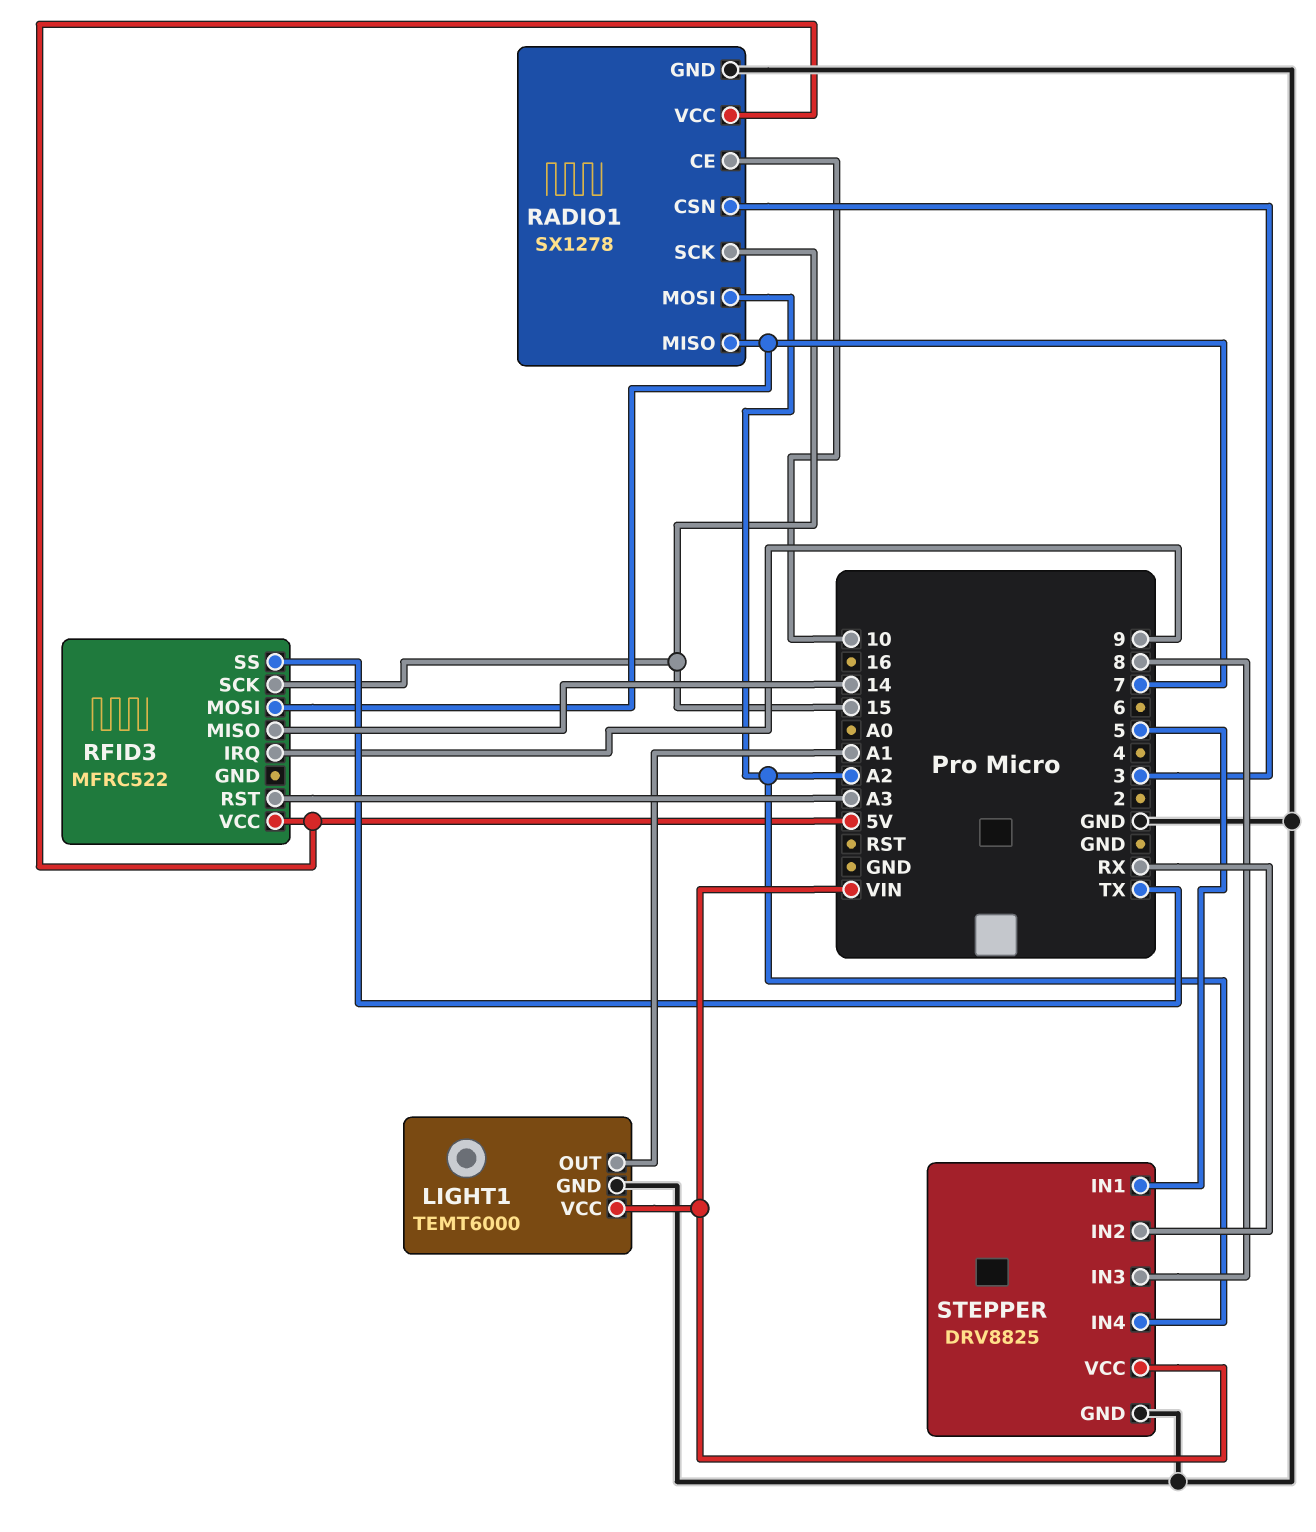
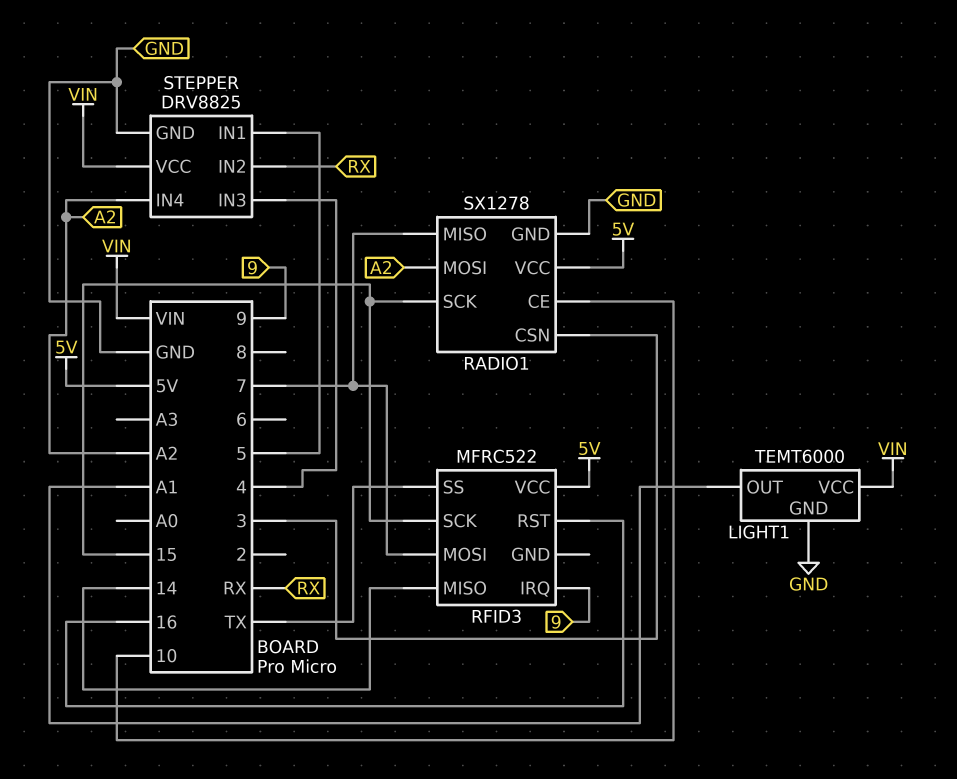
RFID3 pin RST: A3 -> 16
STEPPER pin IN3: 8 -> 4

